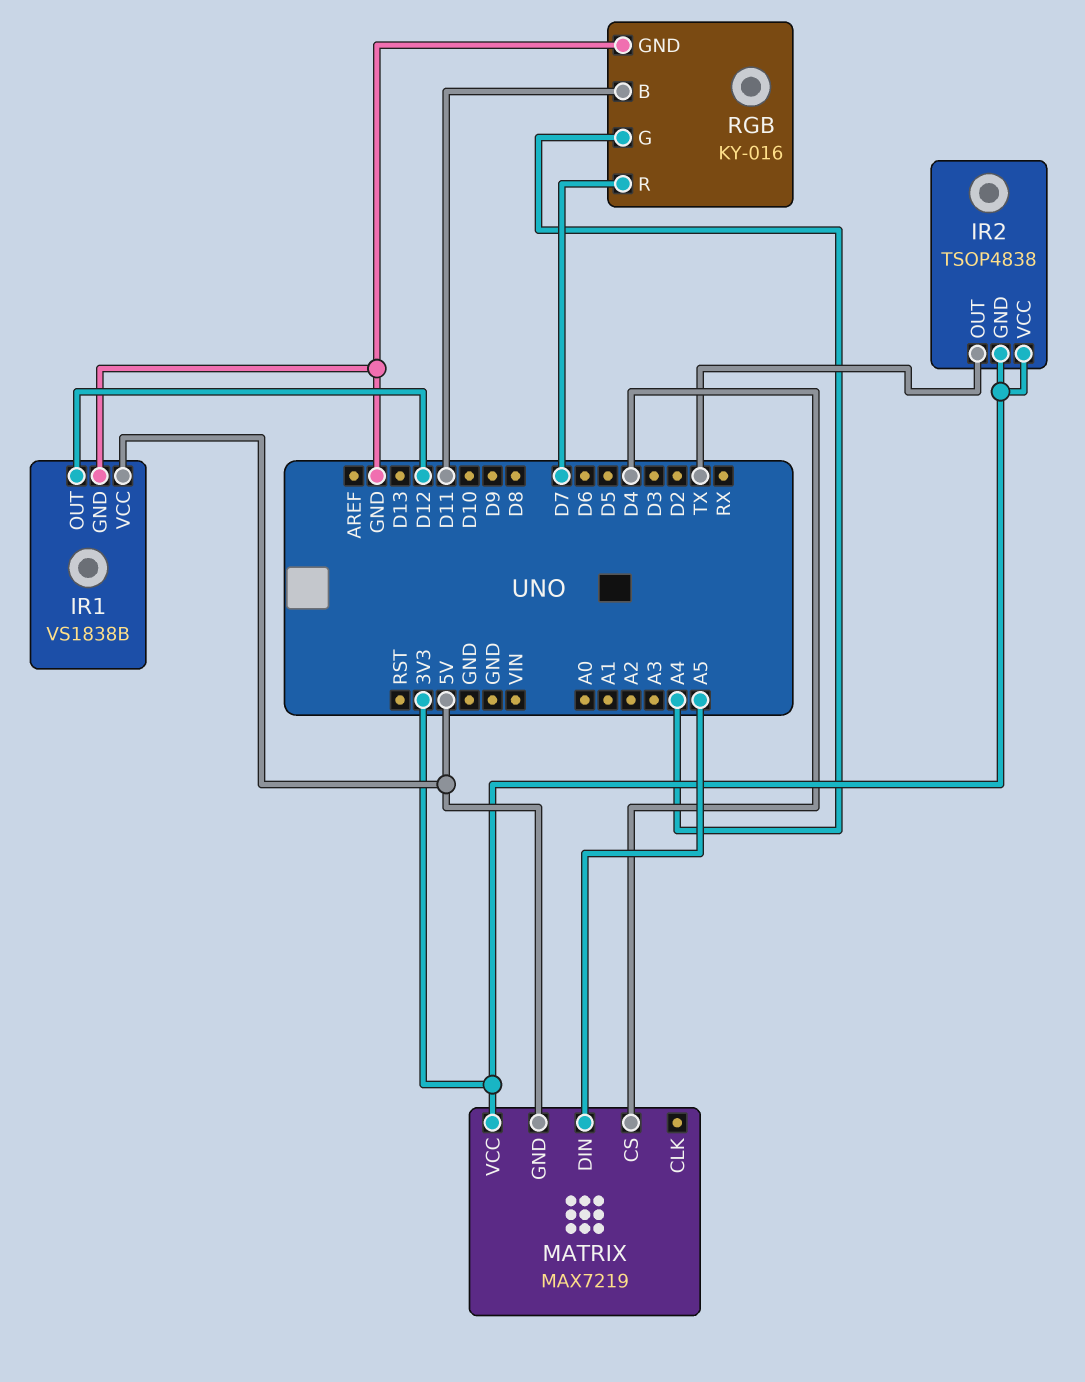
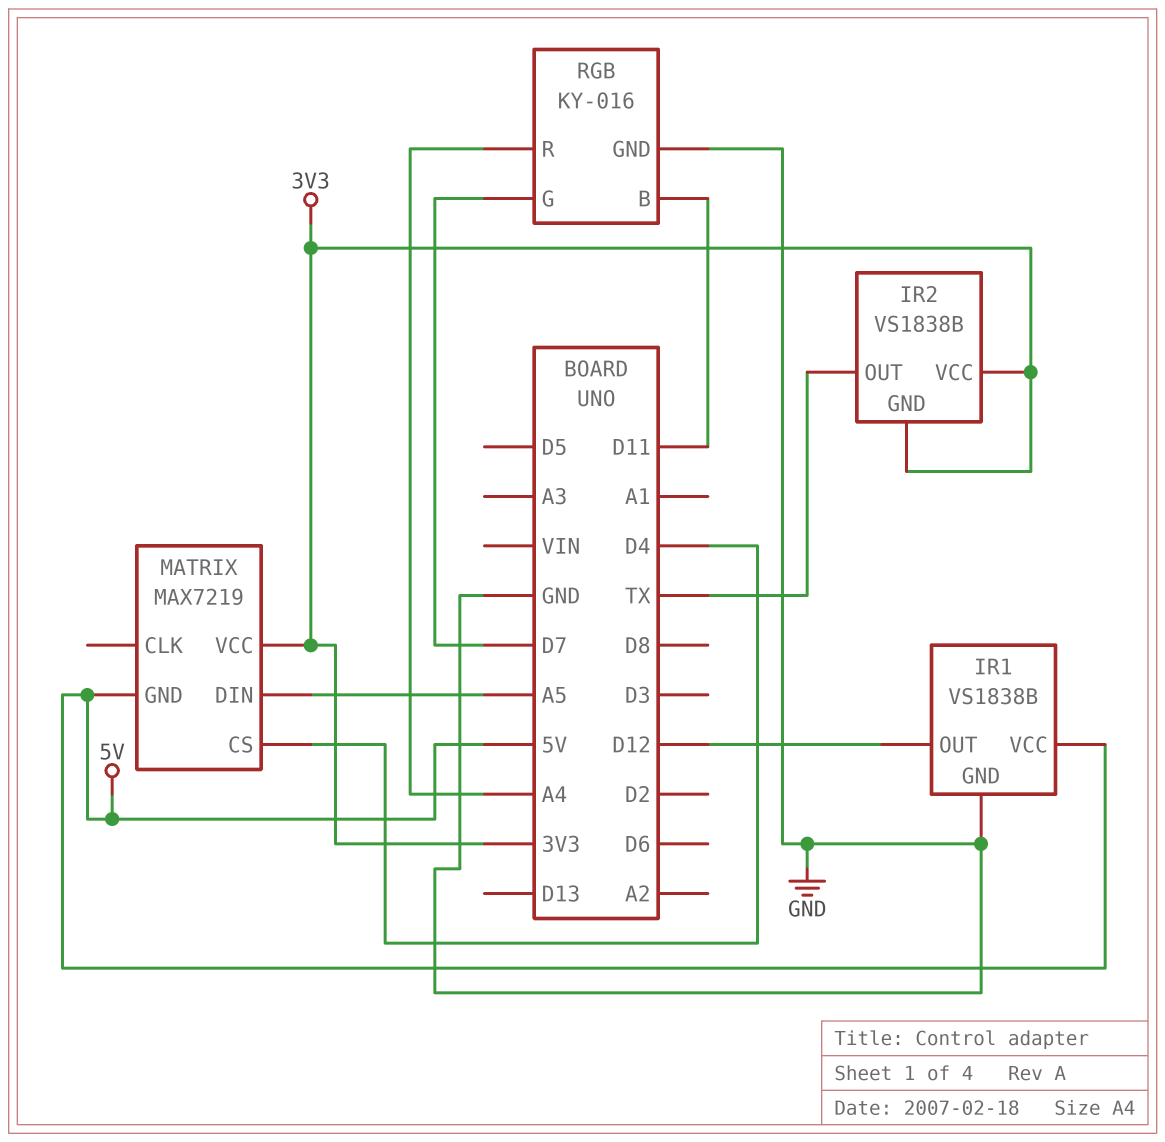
IR2: TSOP4838 -> VS1838B
RGB pin G: A4 -> D7
RGB pin R: D7 -> A4

